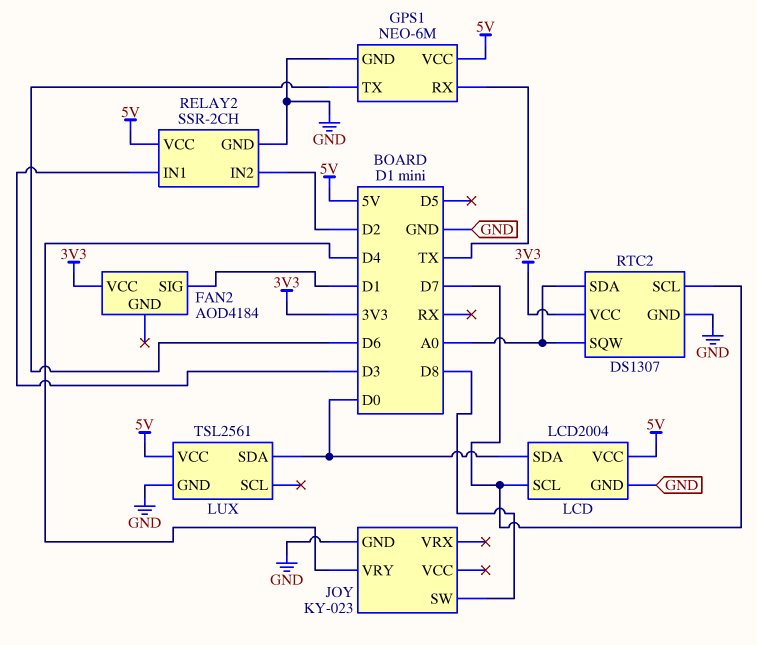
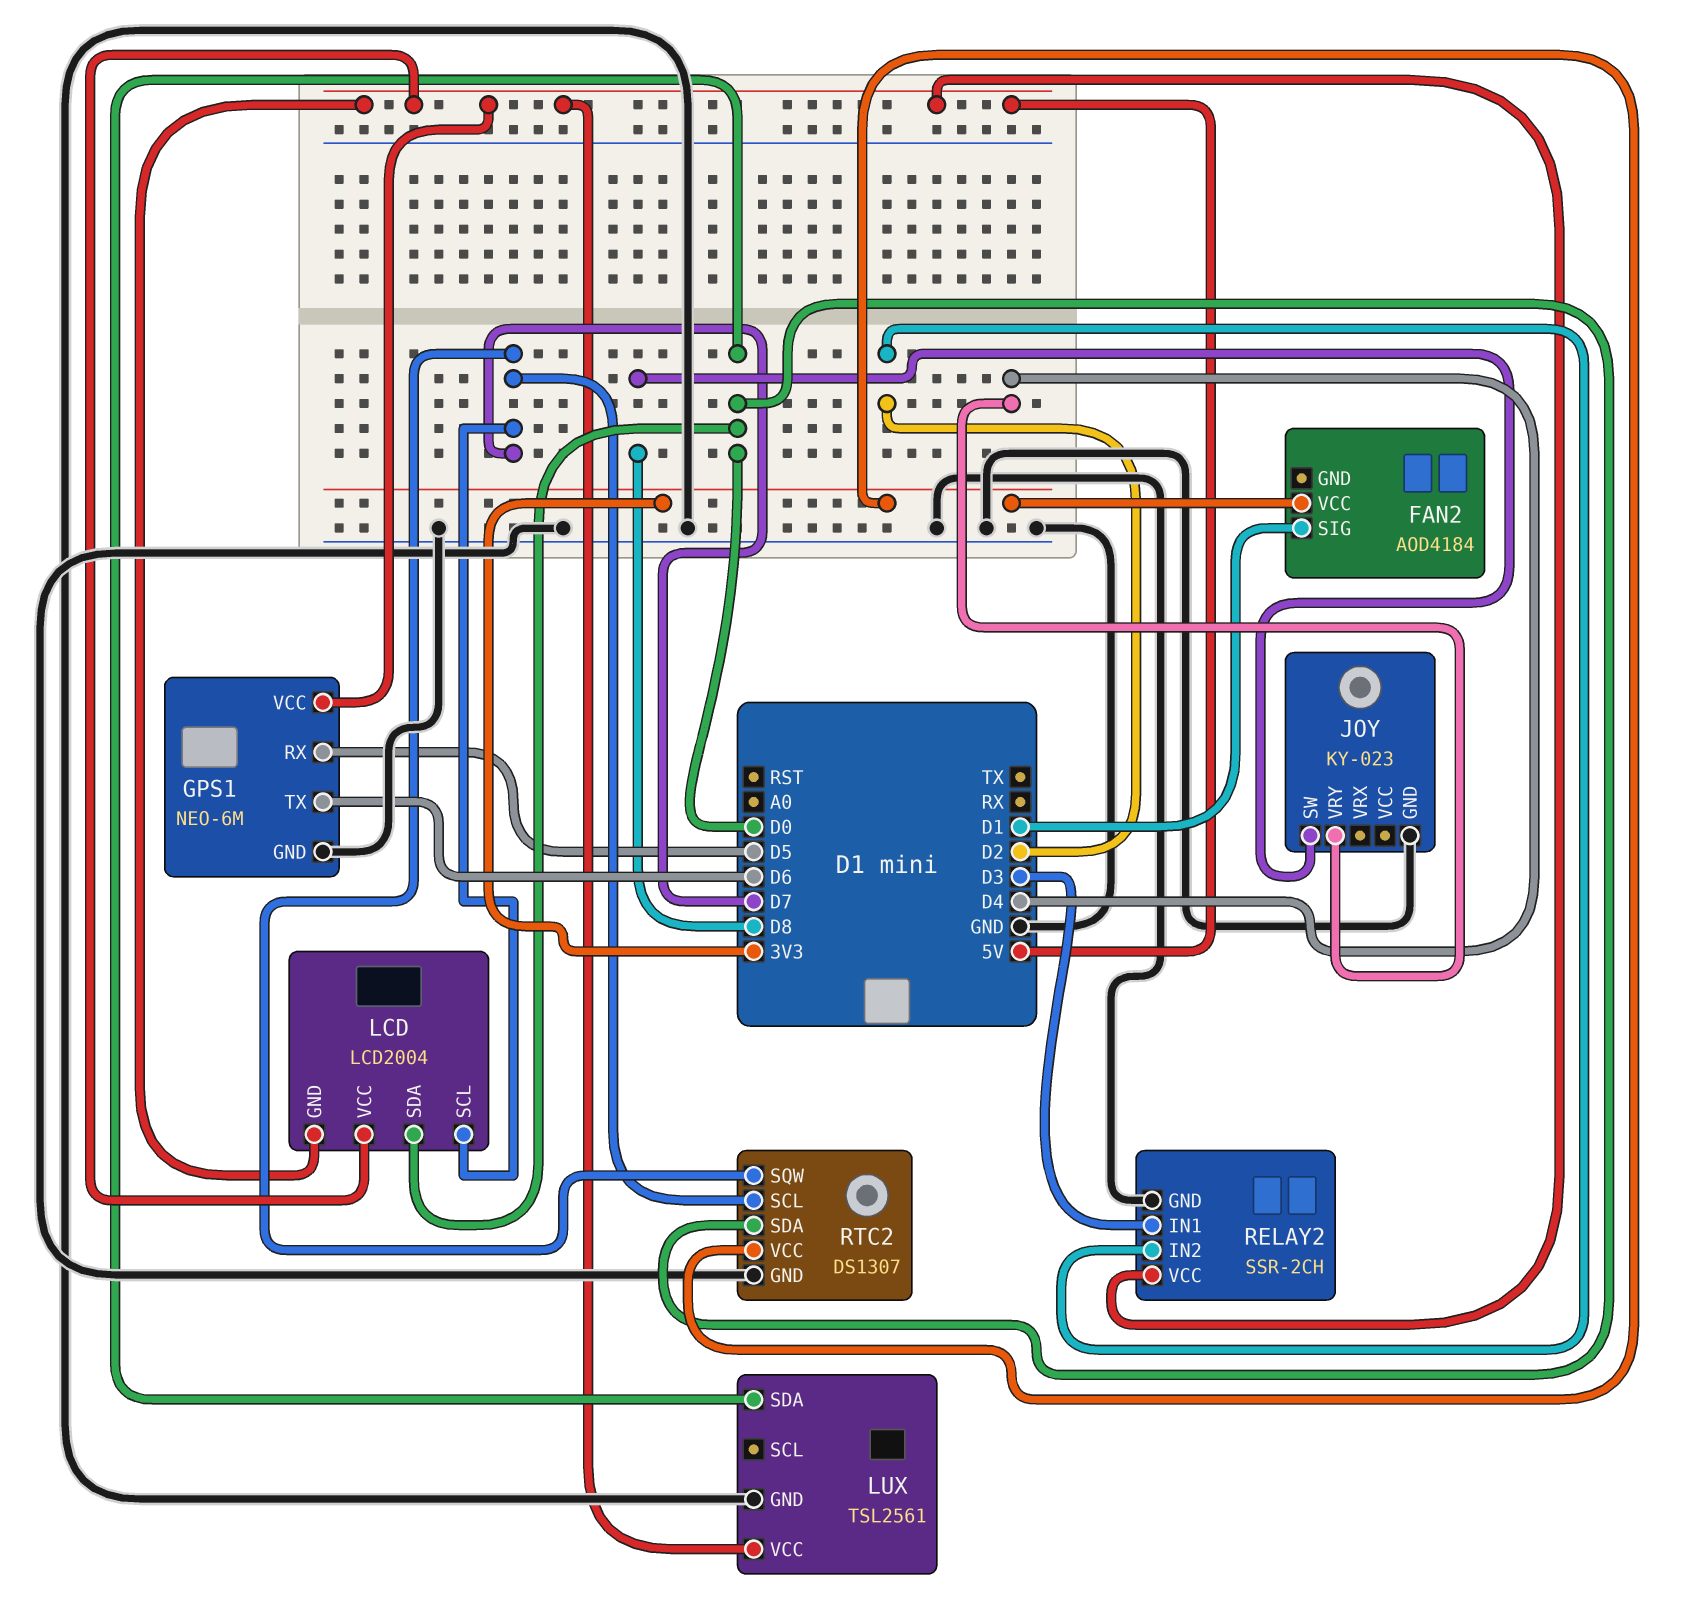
GPS1 pin RX: TX -> D5
LCD pin GND: GND -> 5V
RTC2 pin SDA: A0 -> D0
RTC2 pin SQW: A0 -> D7

